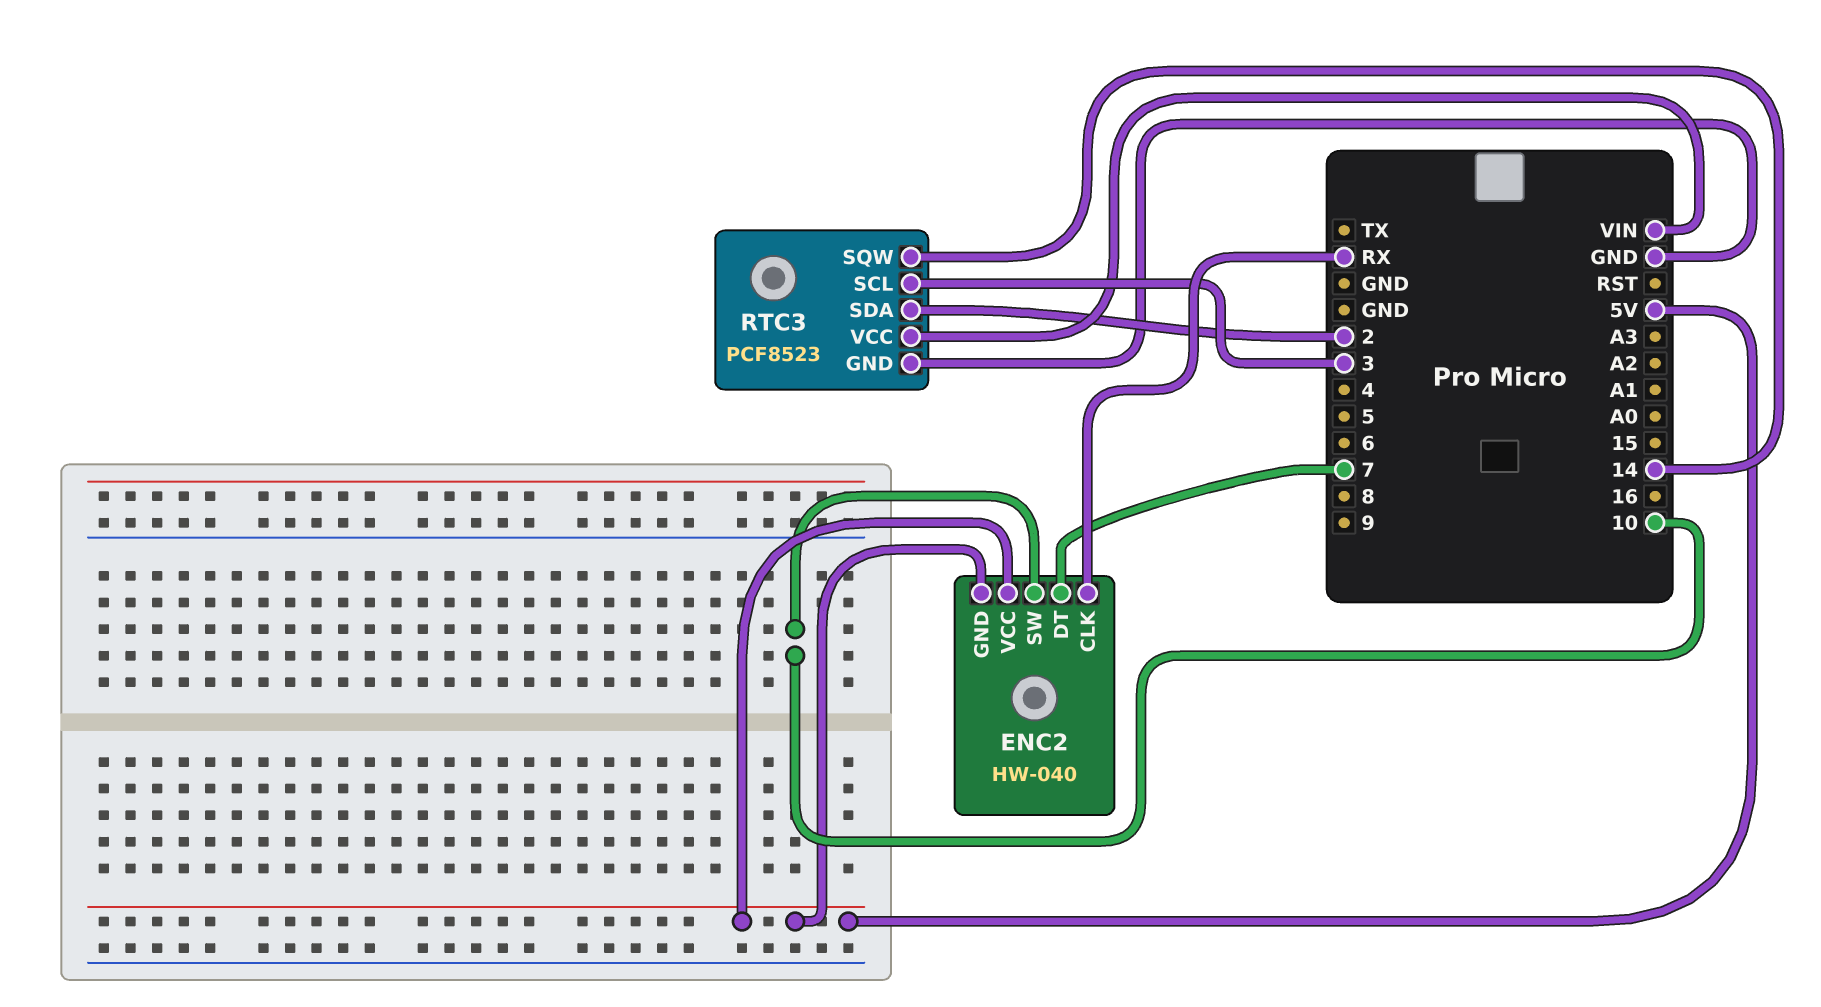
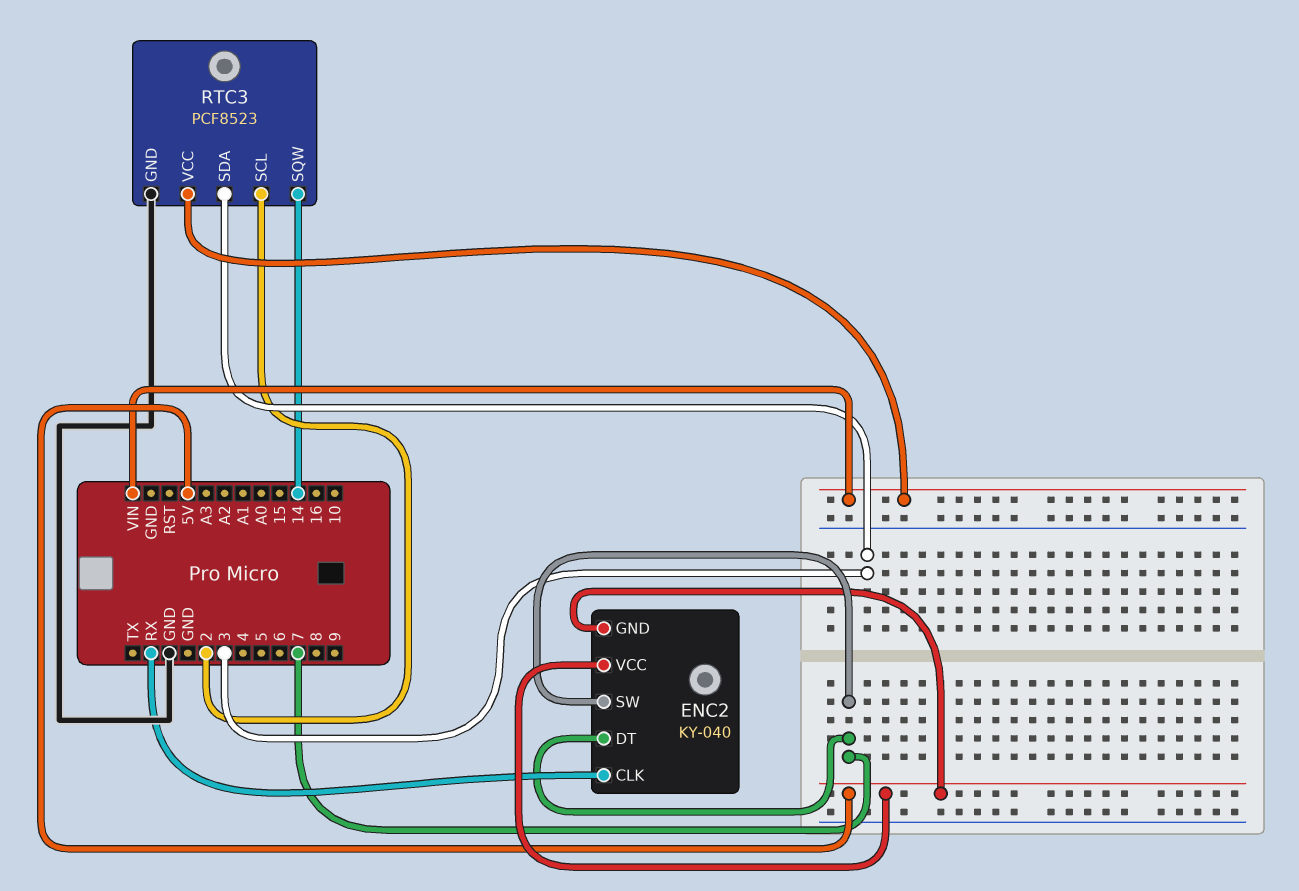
ENC2: HW-040 -> KY-040
ENC2 pin SW: 10 -> 7
RTC3 pin SCL: 3 -> 2
RTC3 pin SDA: 2 -> 3

